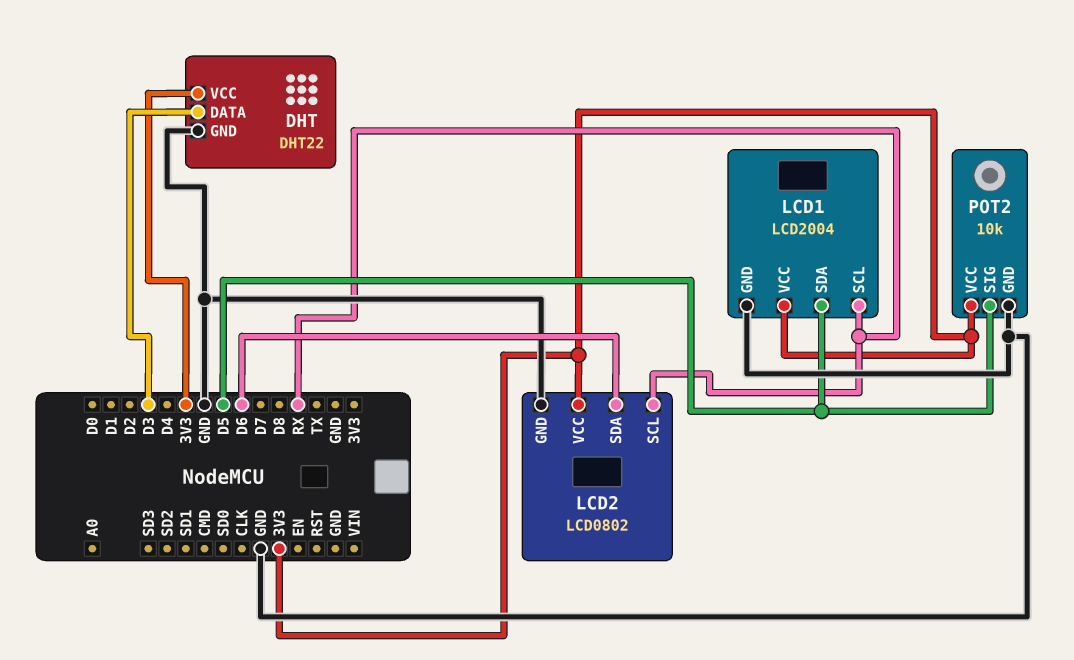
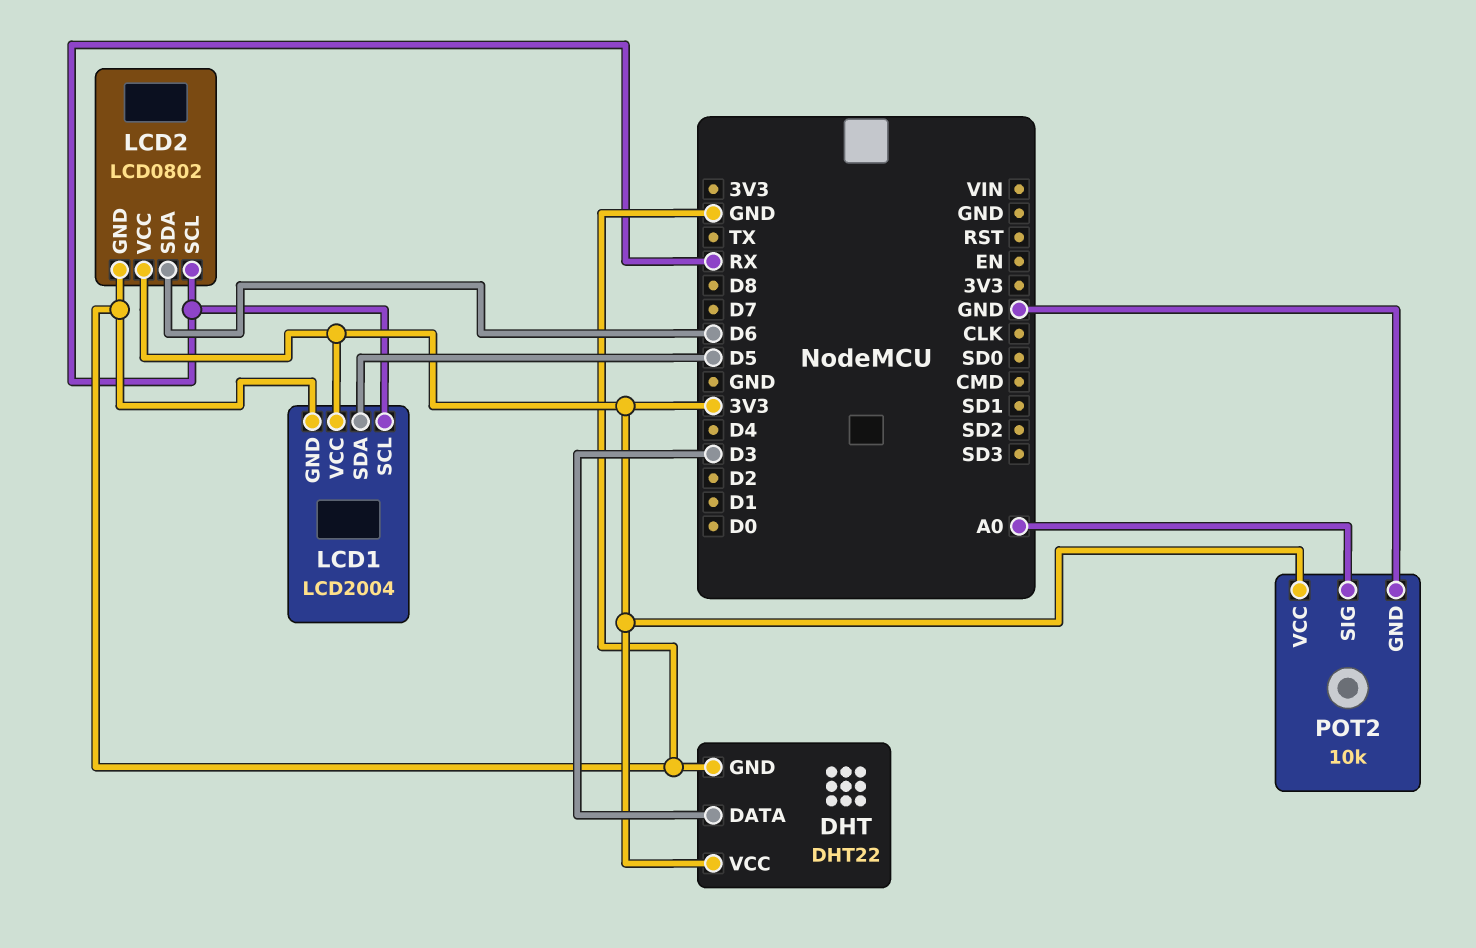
POT2 pin SIG: D5 -> A0

